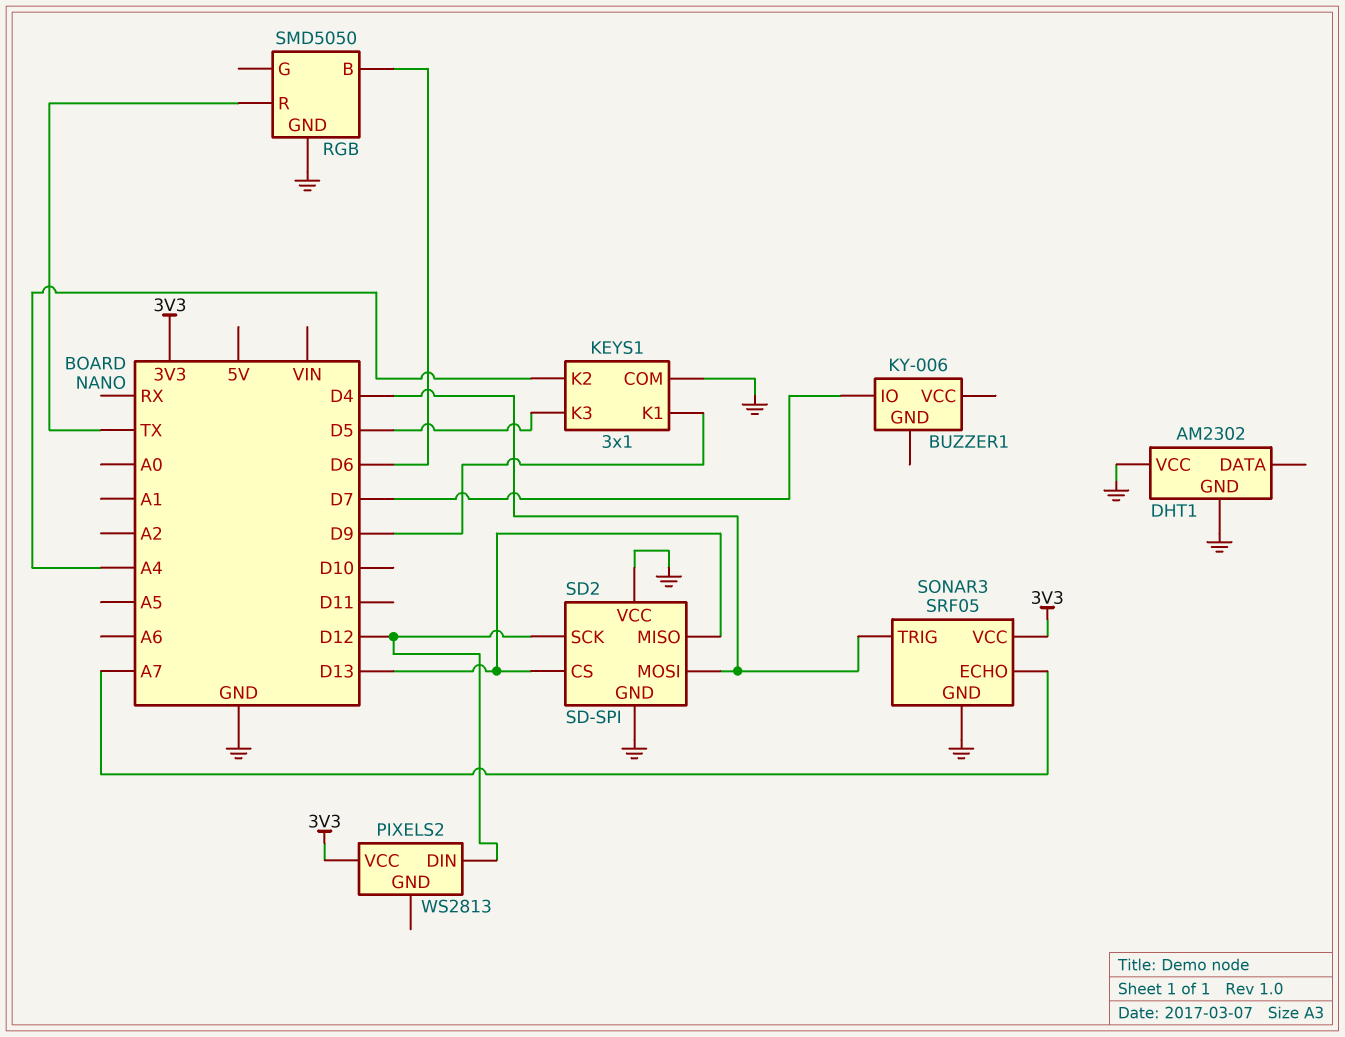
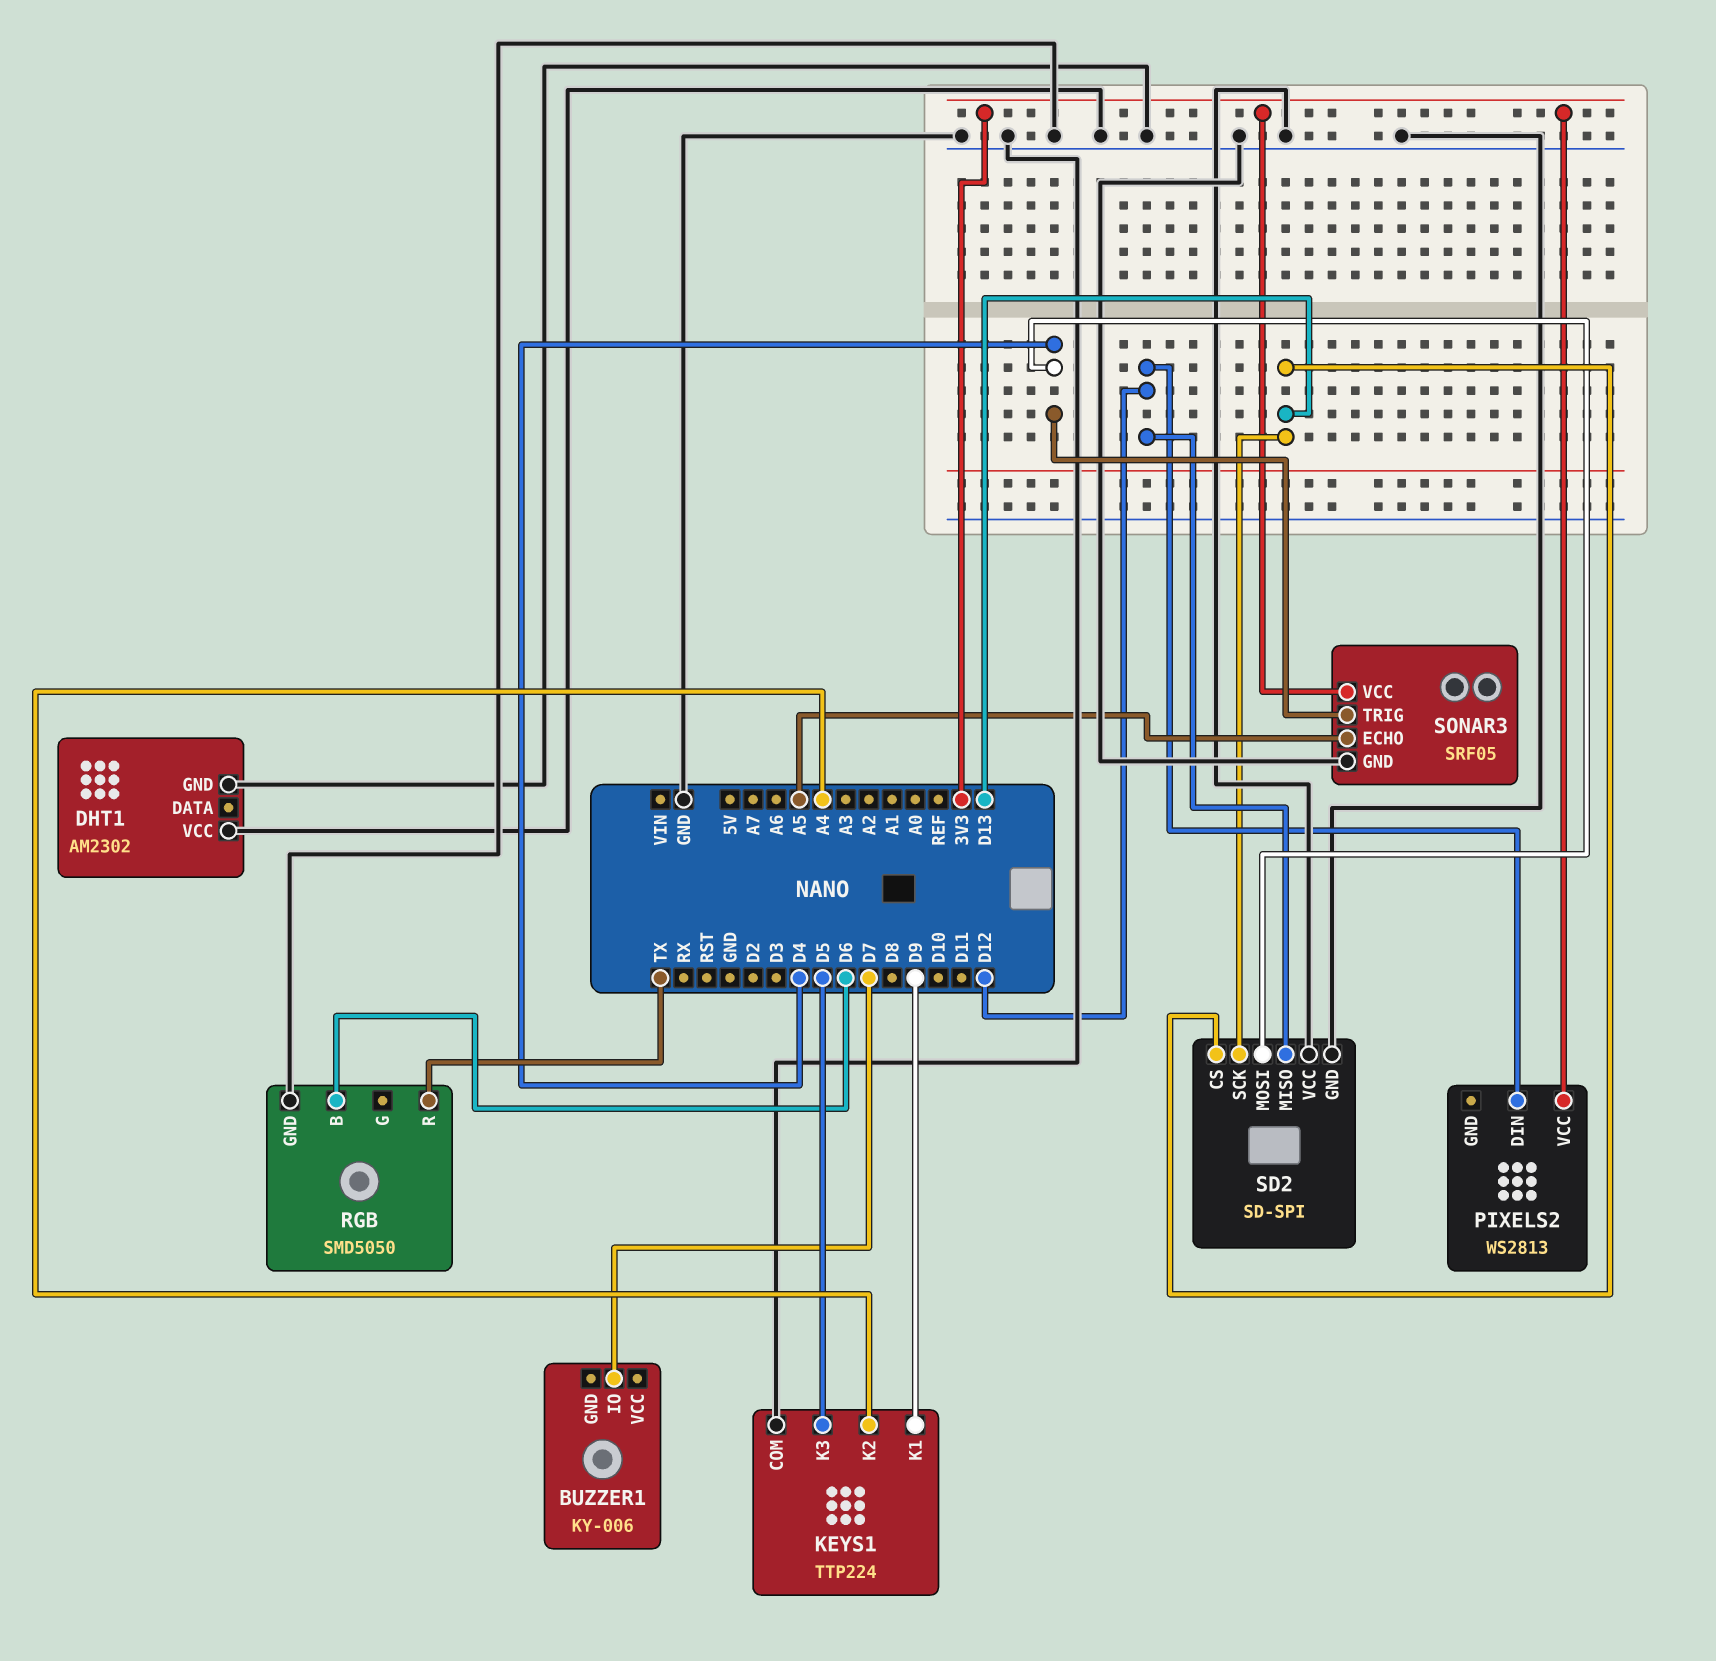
KEYS1: 3x1 -> TTP224
SD2 pin MISO: D13 -> D12
SD2 pin SCK: D12 -> D13
SONAR3 pin ECHO: A7 -> A5

